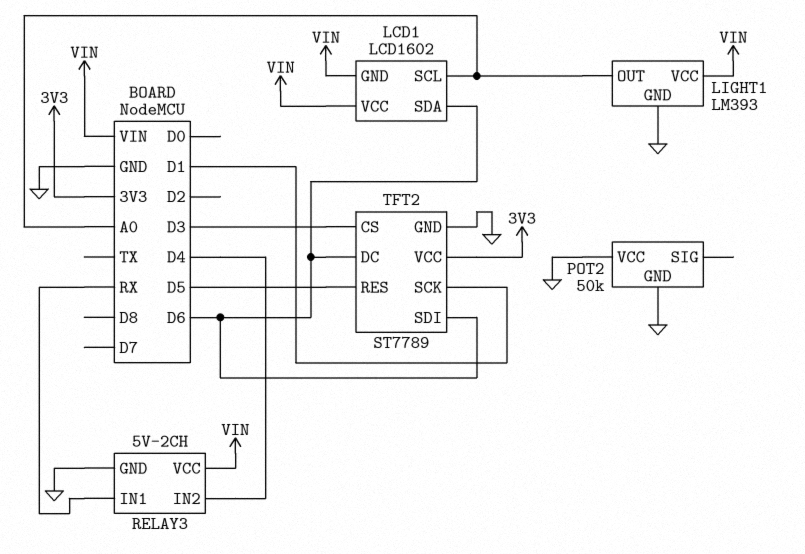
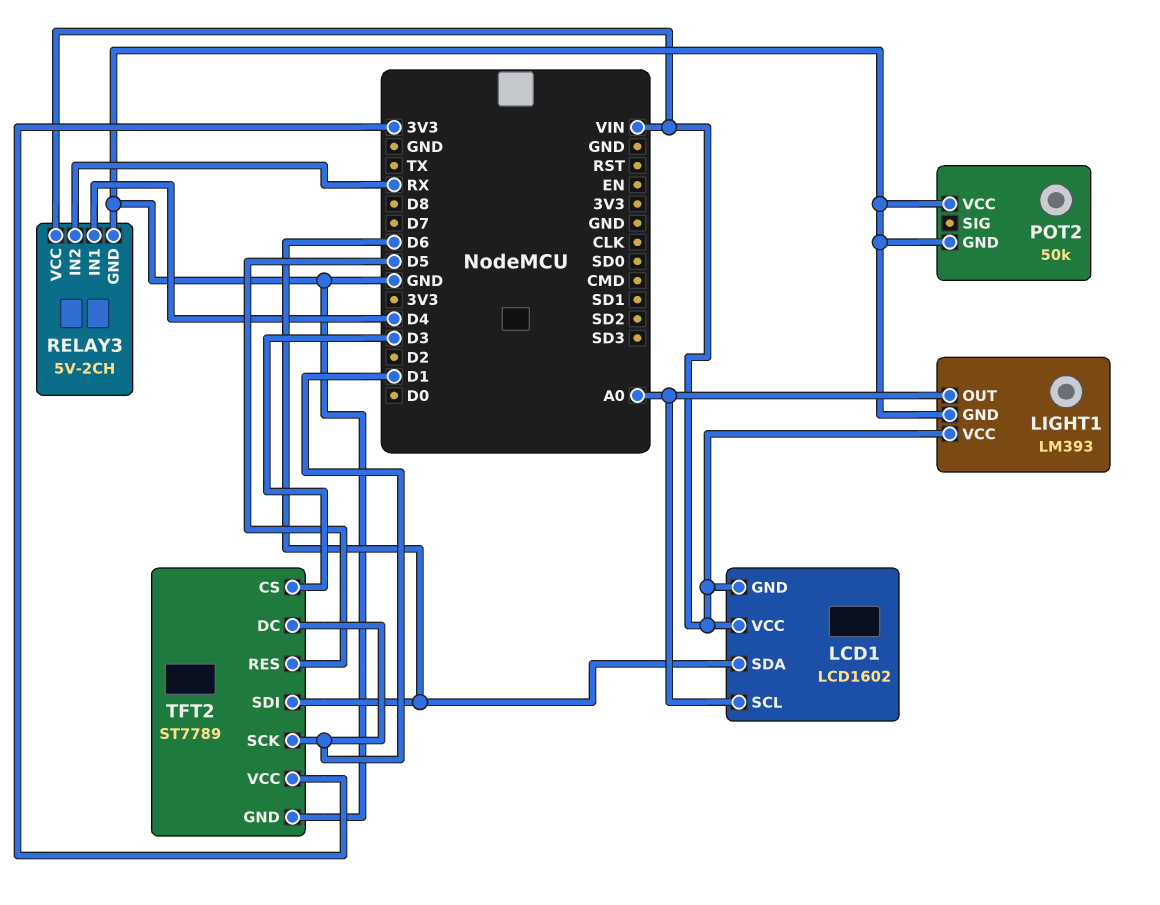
RELAY3 pin IN1: RX -> D4
RELAY3 pin IN2: D4 -> RX
TFT2 pin DC: D6 -> D1

